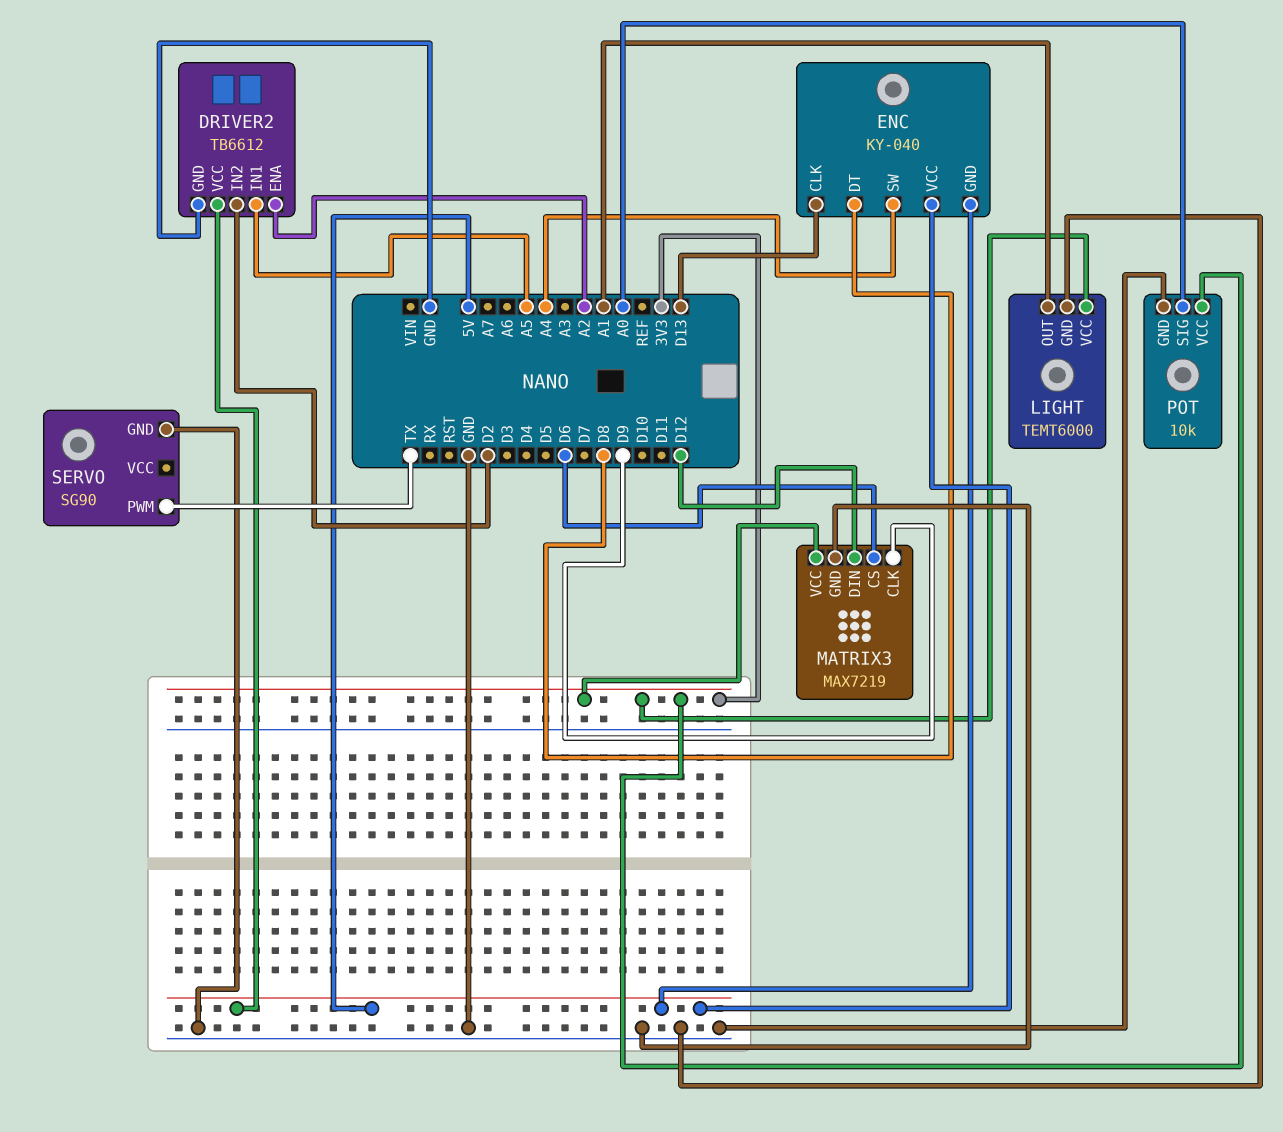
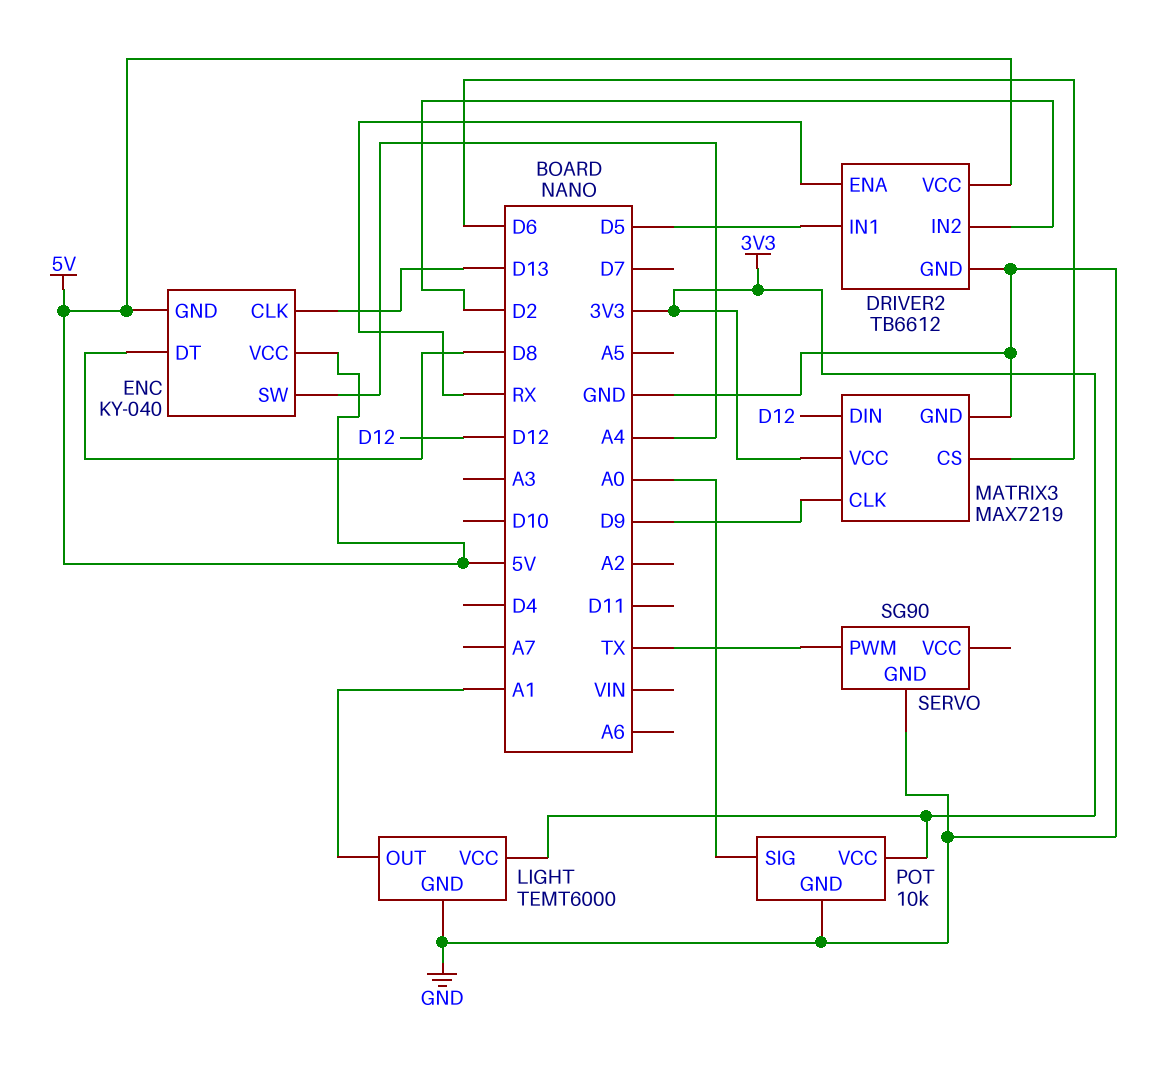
DRIVER2 pin ENA: A2 -> RX
DRIVER2 pin IN1: A5 -> D5

